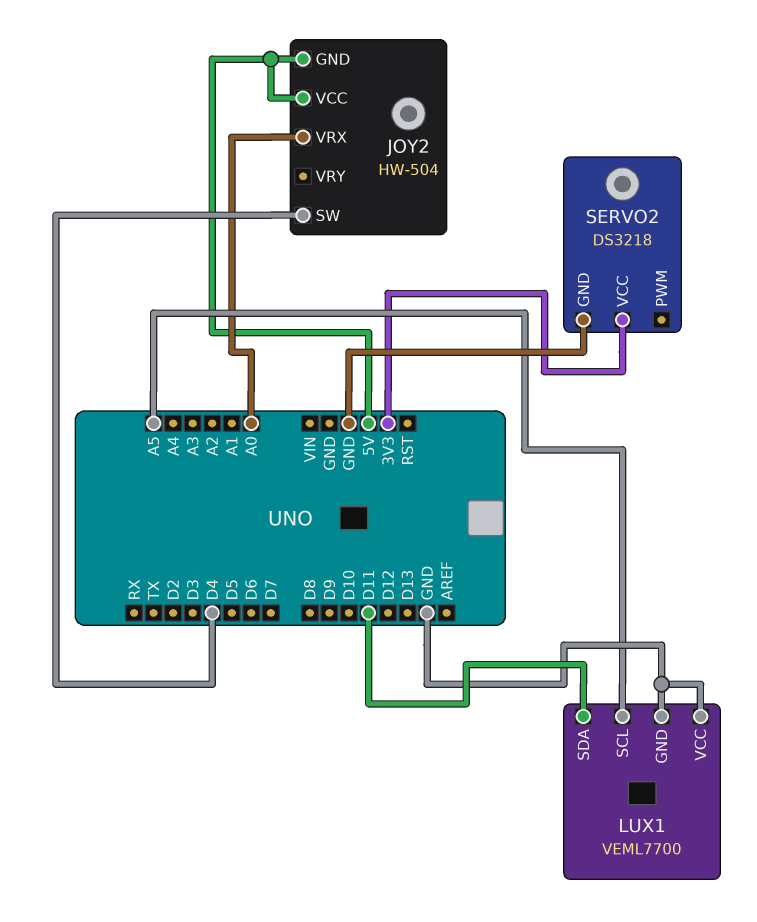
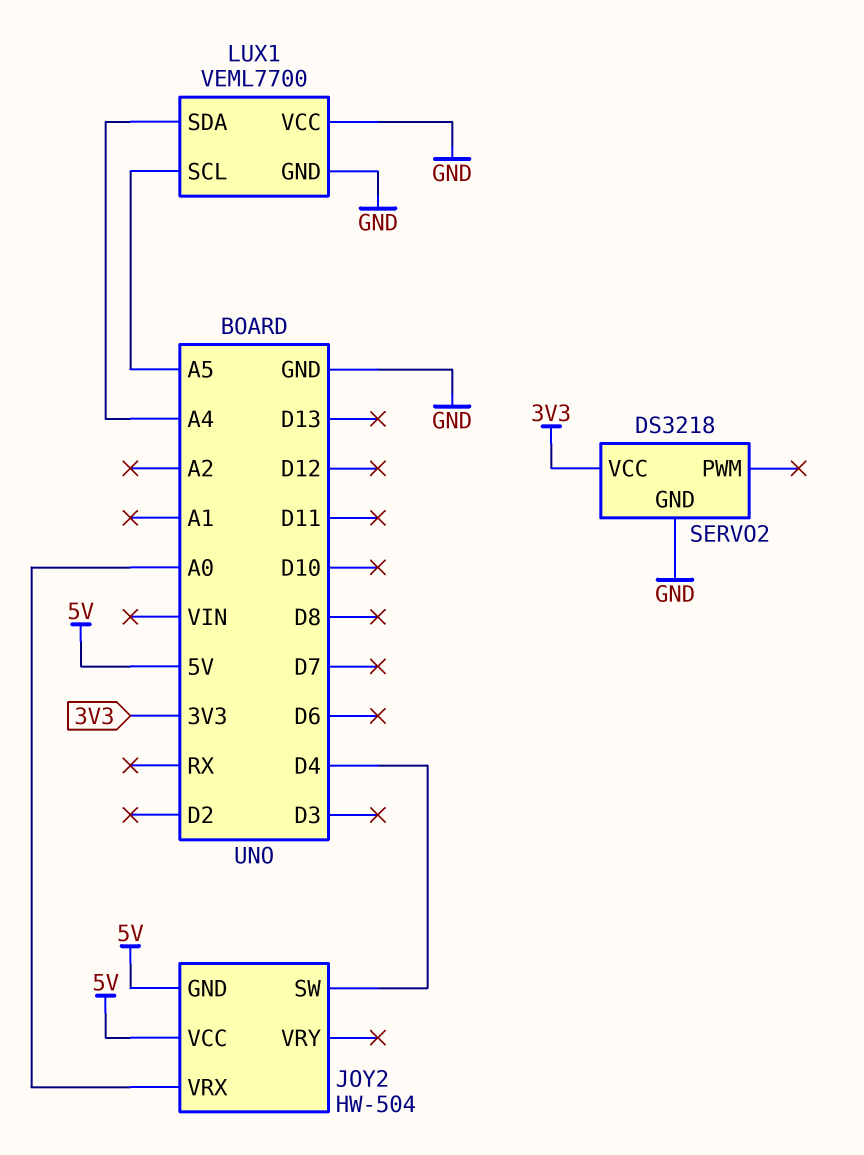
LUX1 pin SDA: D11 -> A4

